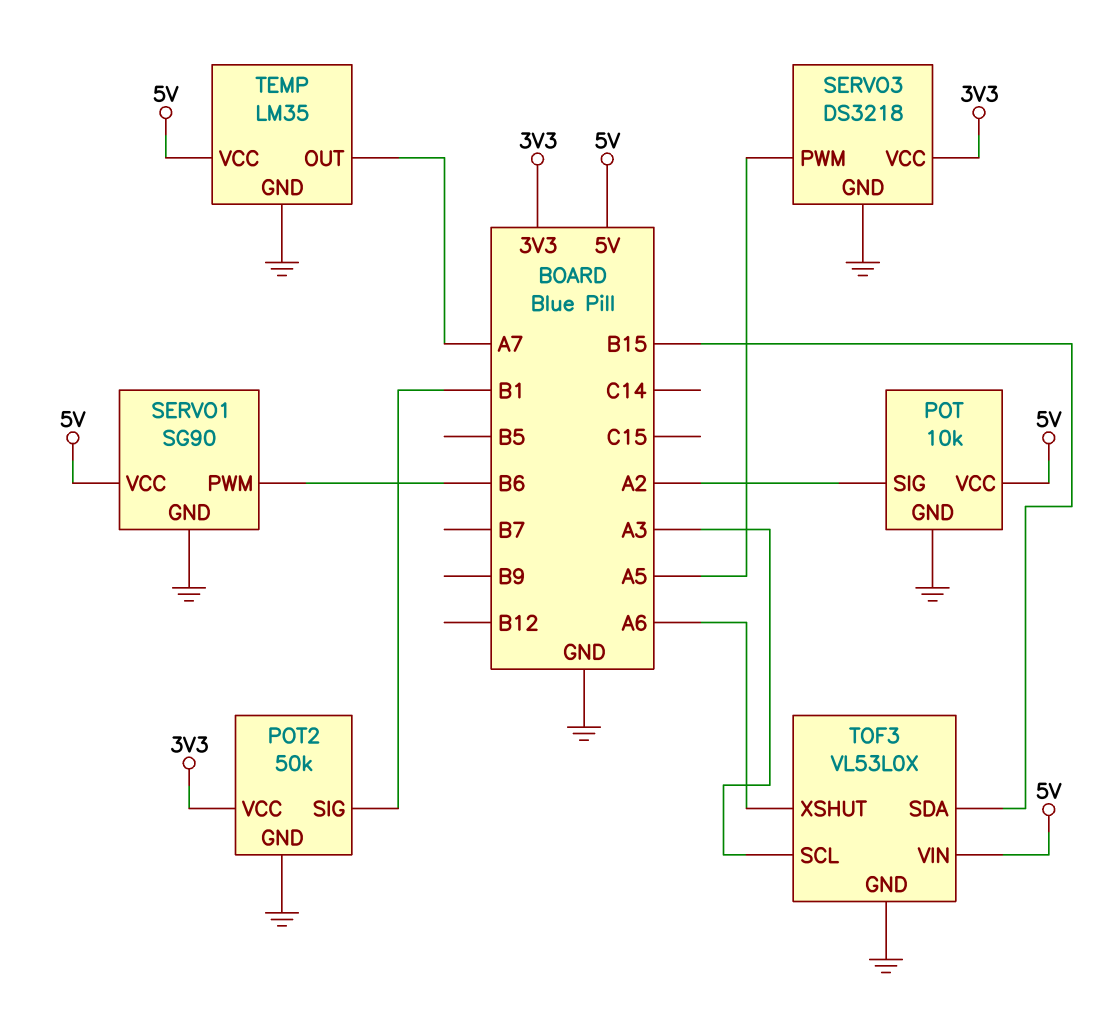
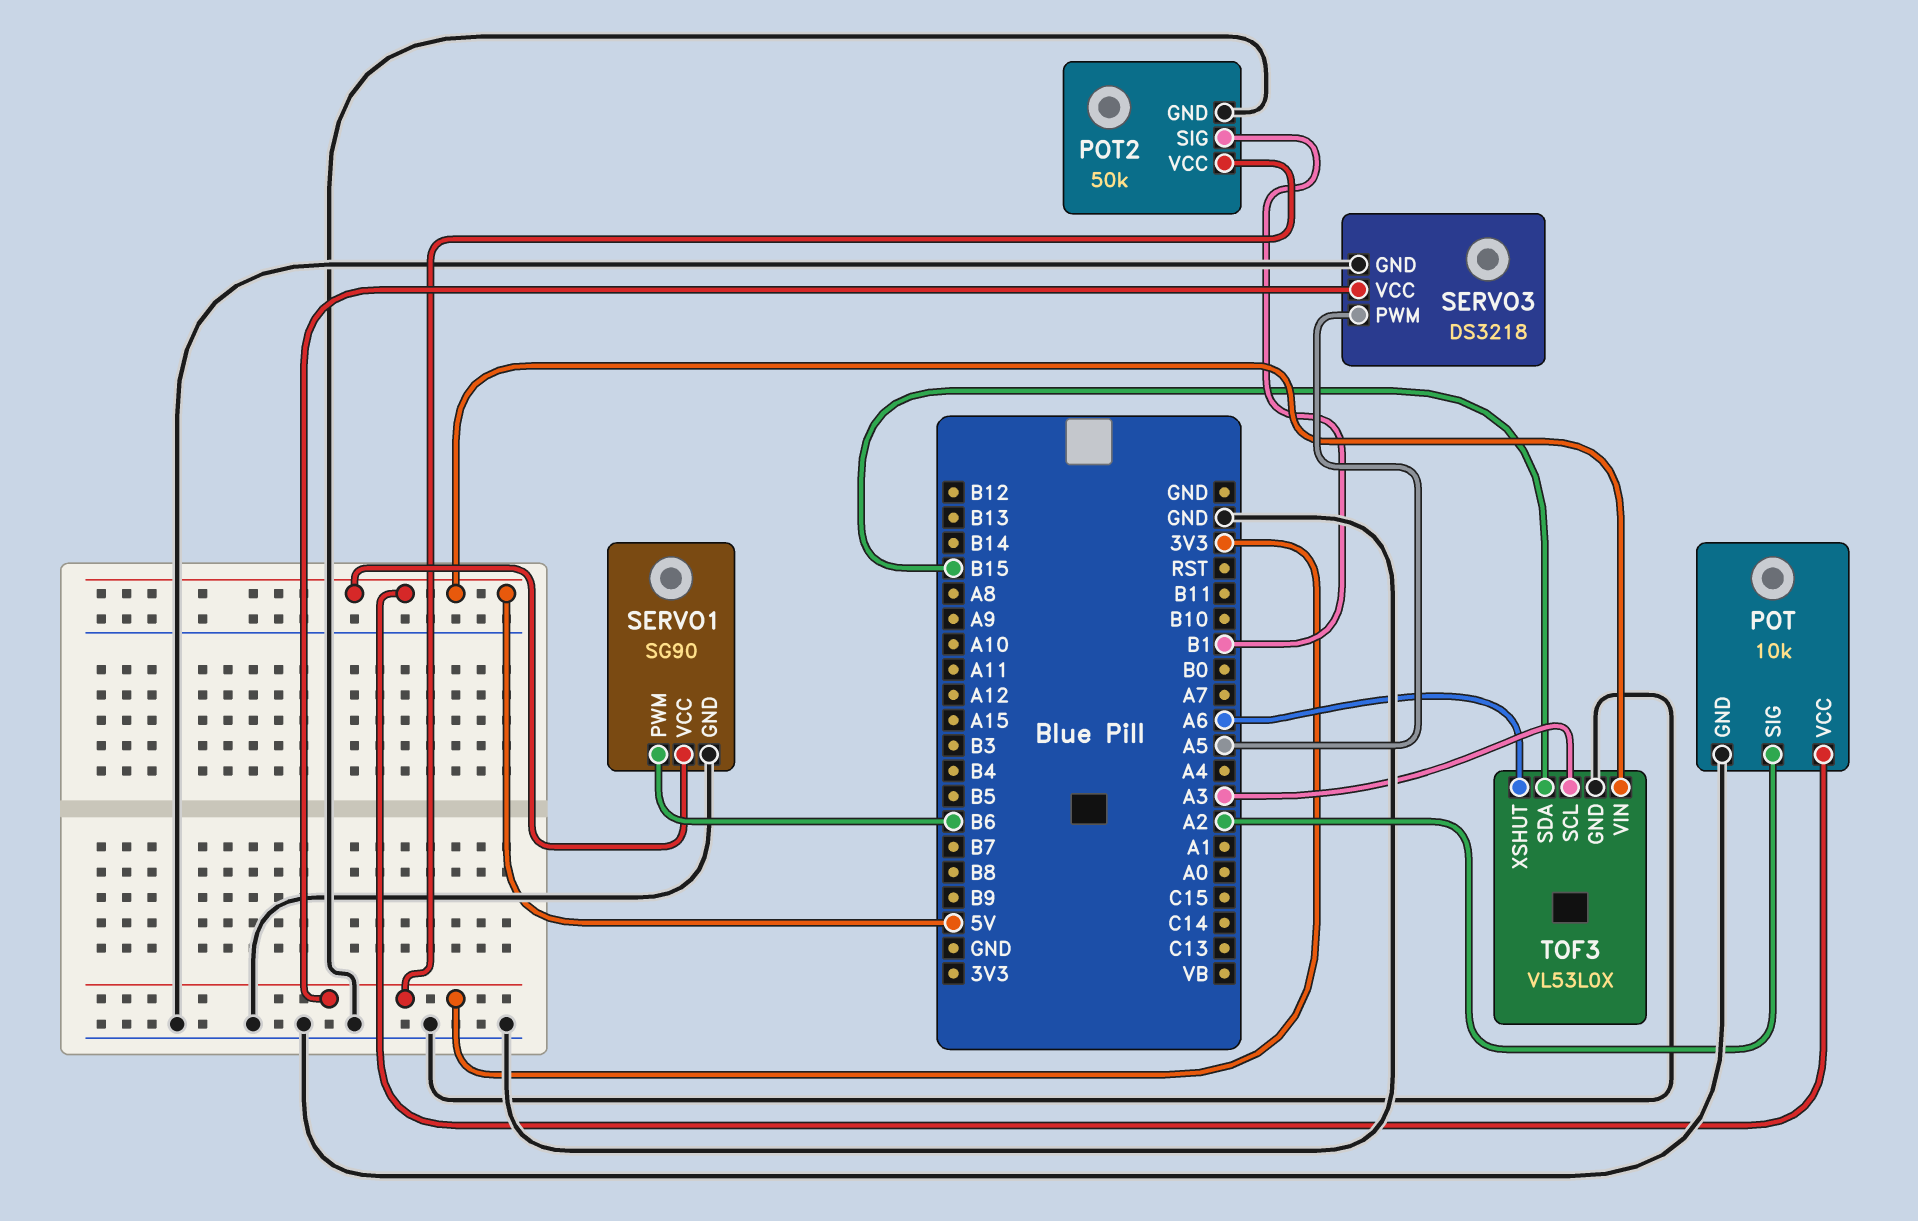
TEMP: LM35 -> none
TEMP pin GND: GND -> none
TEMP pin OUT: A7 -> none
TEMP pin VCC: 5V -> none

